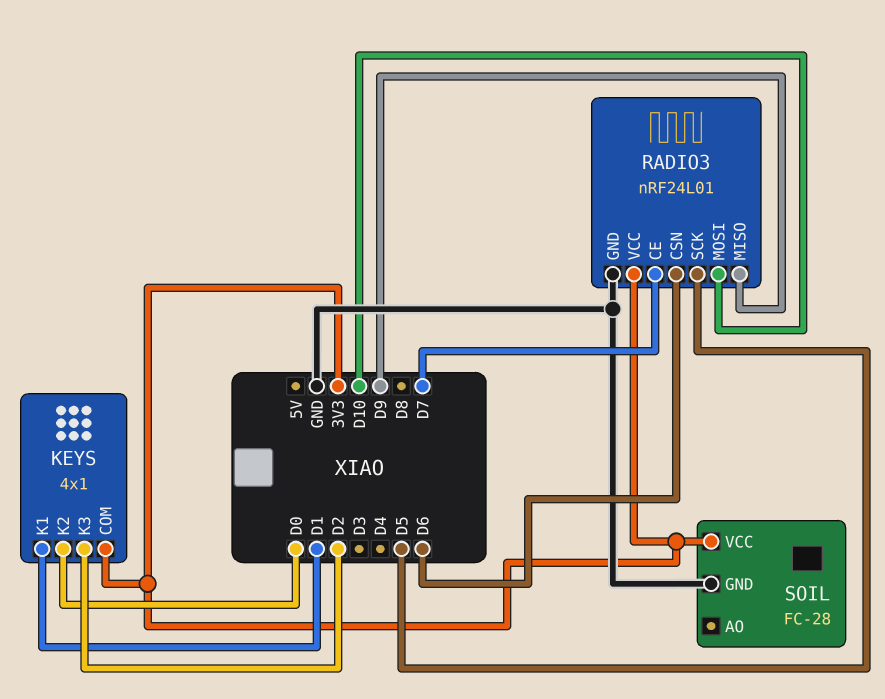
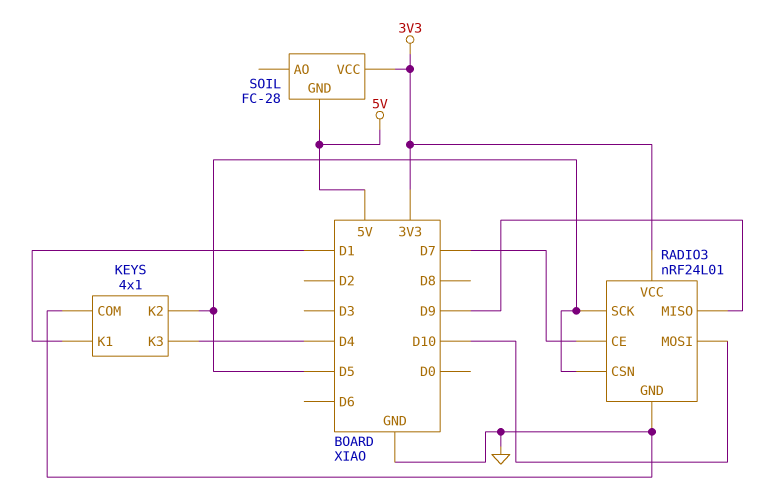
KEYS pin COM: 3V3 -> GND
KEYS pin K2: D0 -> D5
KEYS pin K3: D2 -> D4
RADIO3 pin CSN: D6 -> D5
SOIL pin GND: GND -> 5V

